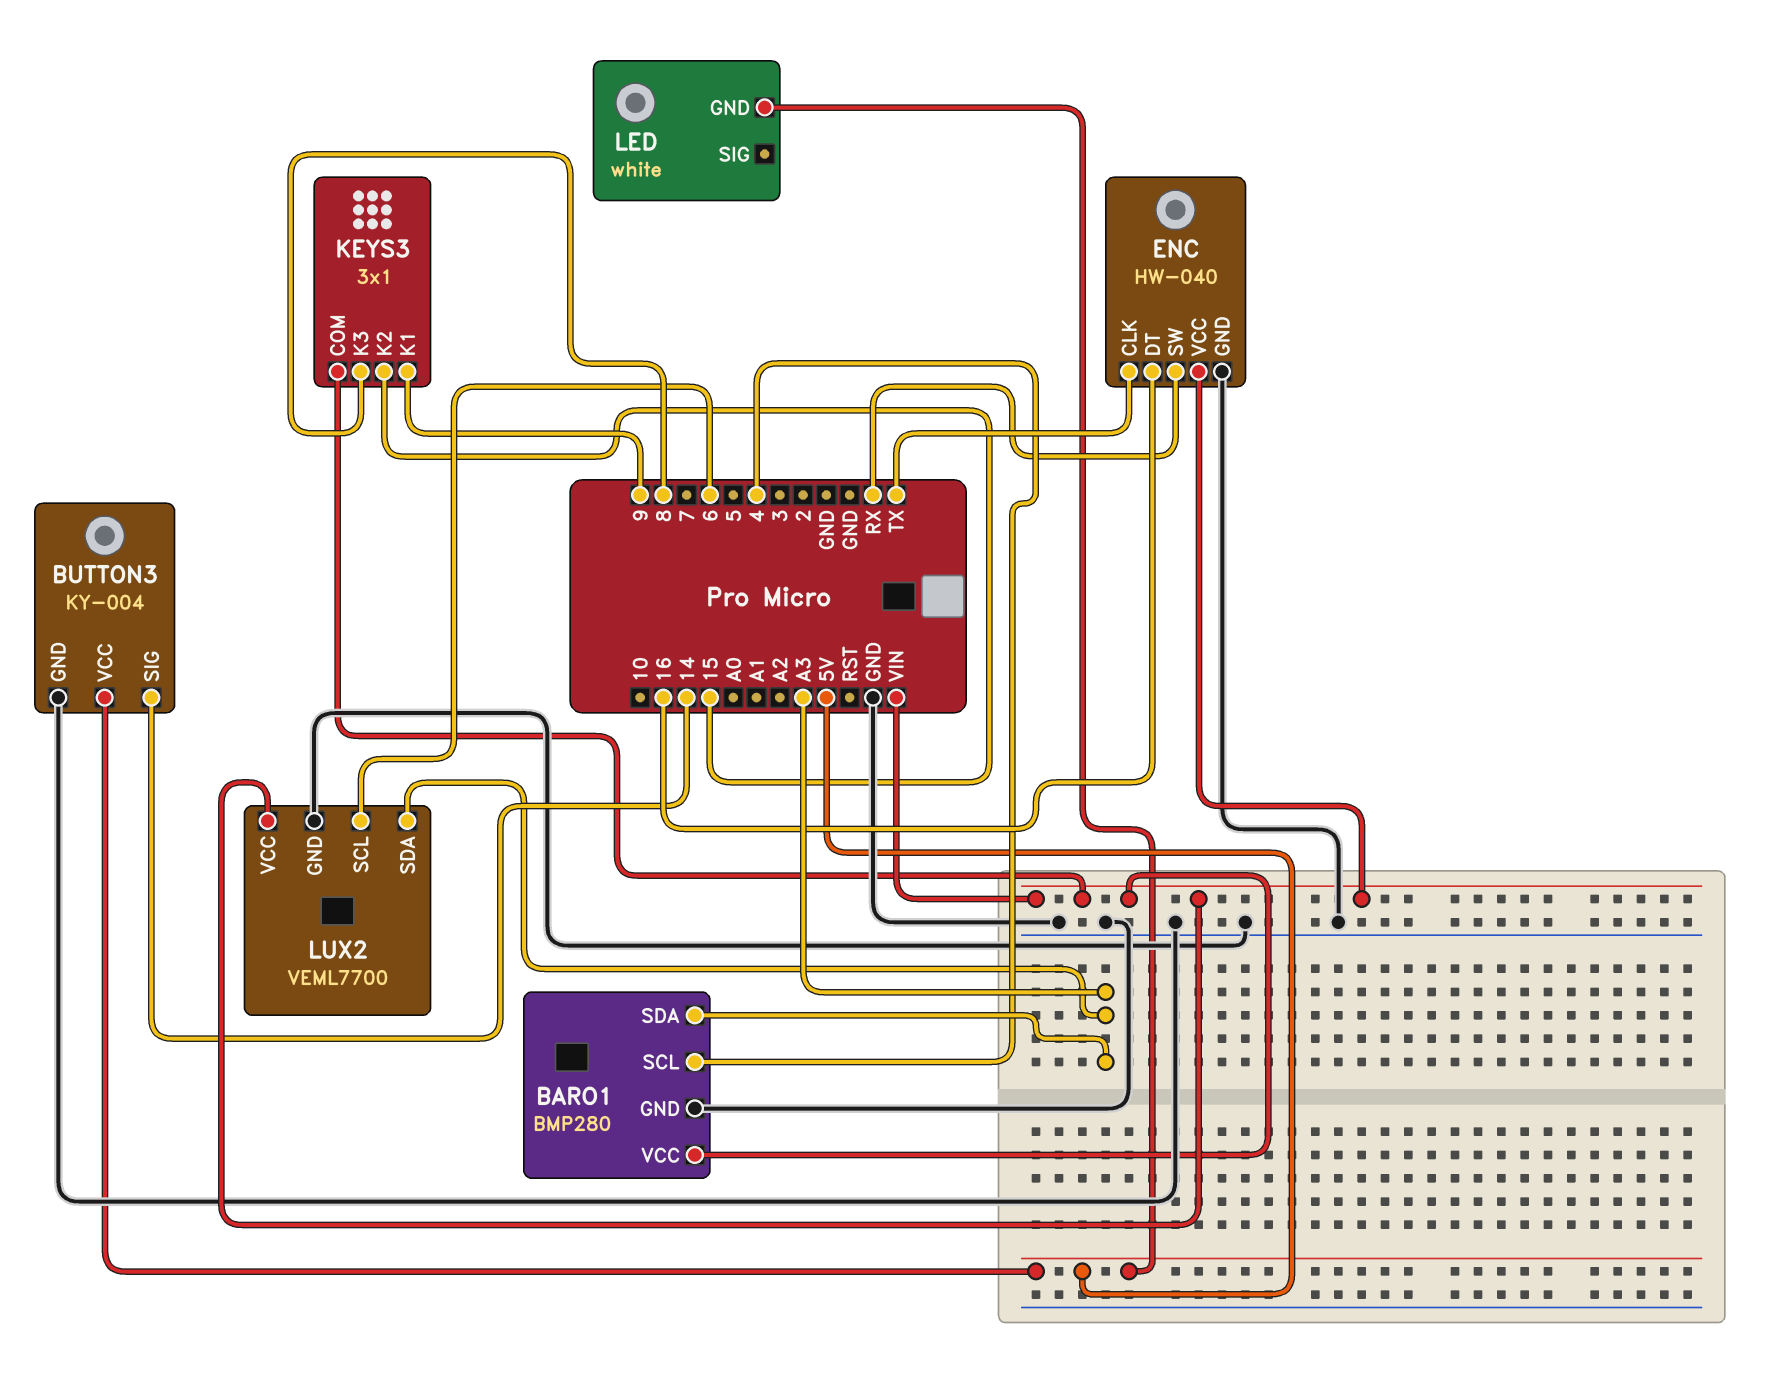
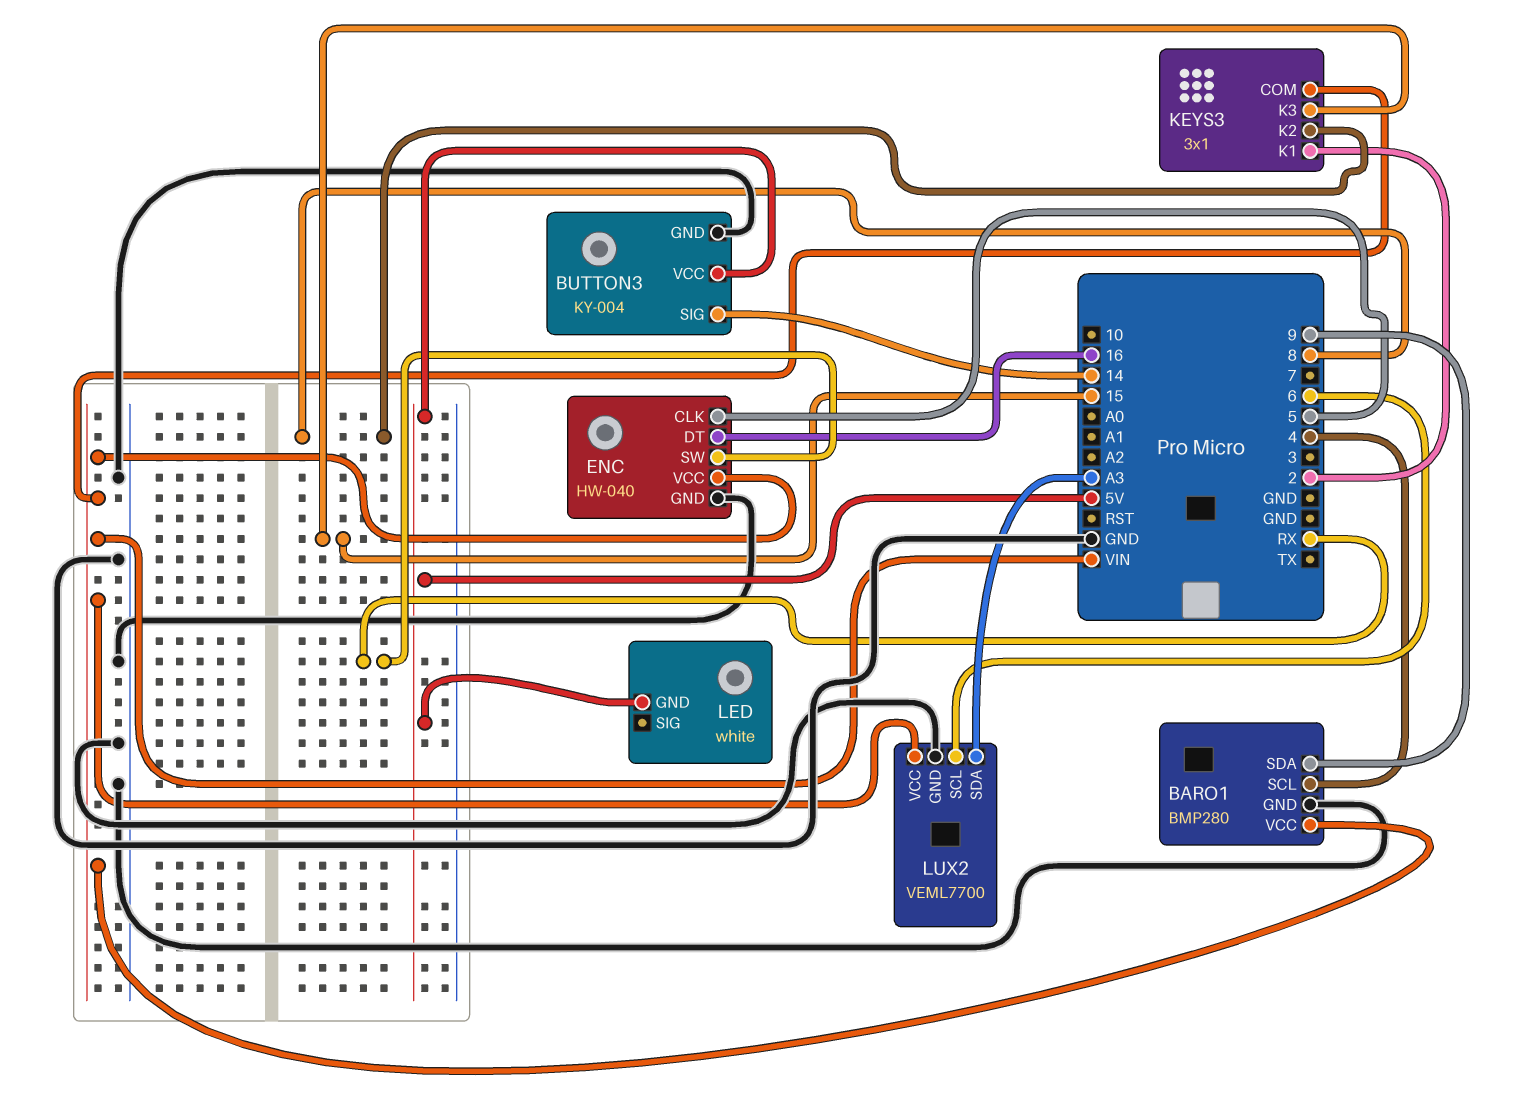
BARO1 pin SDA: A3 -> 9
ENC pin CLK: TX -> 5
KEYS3 pin K1: 9 -> 2
KEYS3 pin K2: 15 -> 8
KEYS3 pin K3: 8 -> 15

